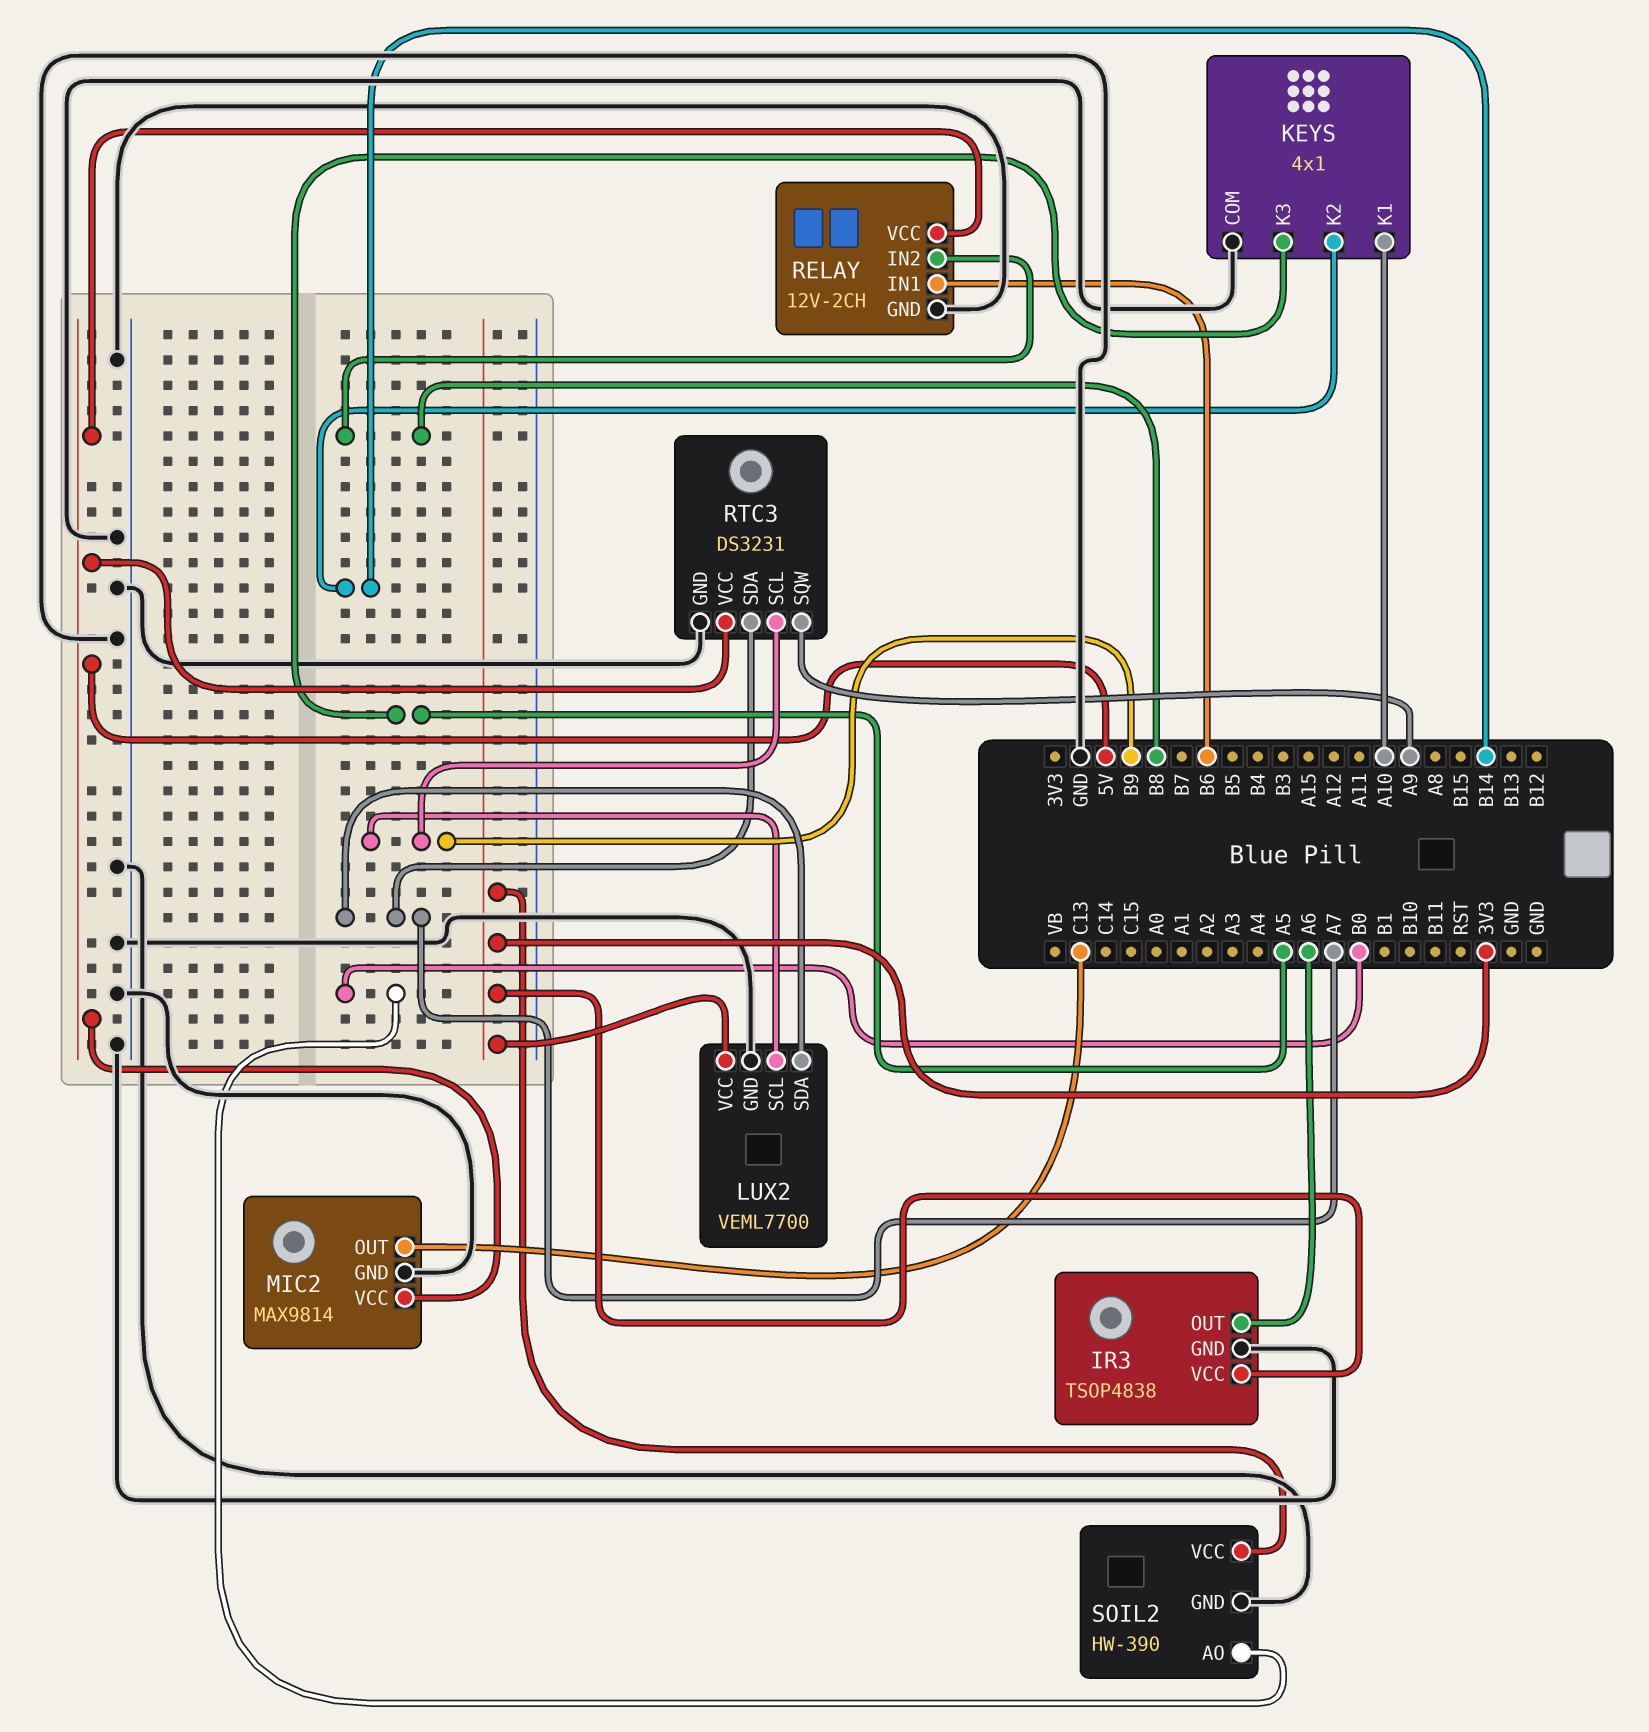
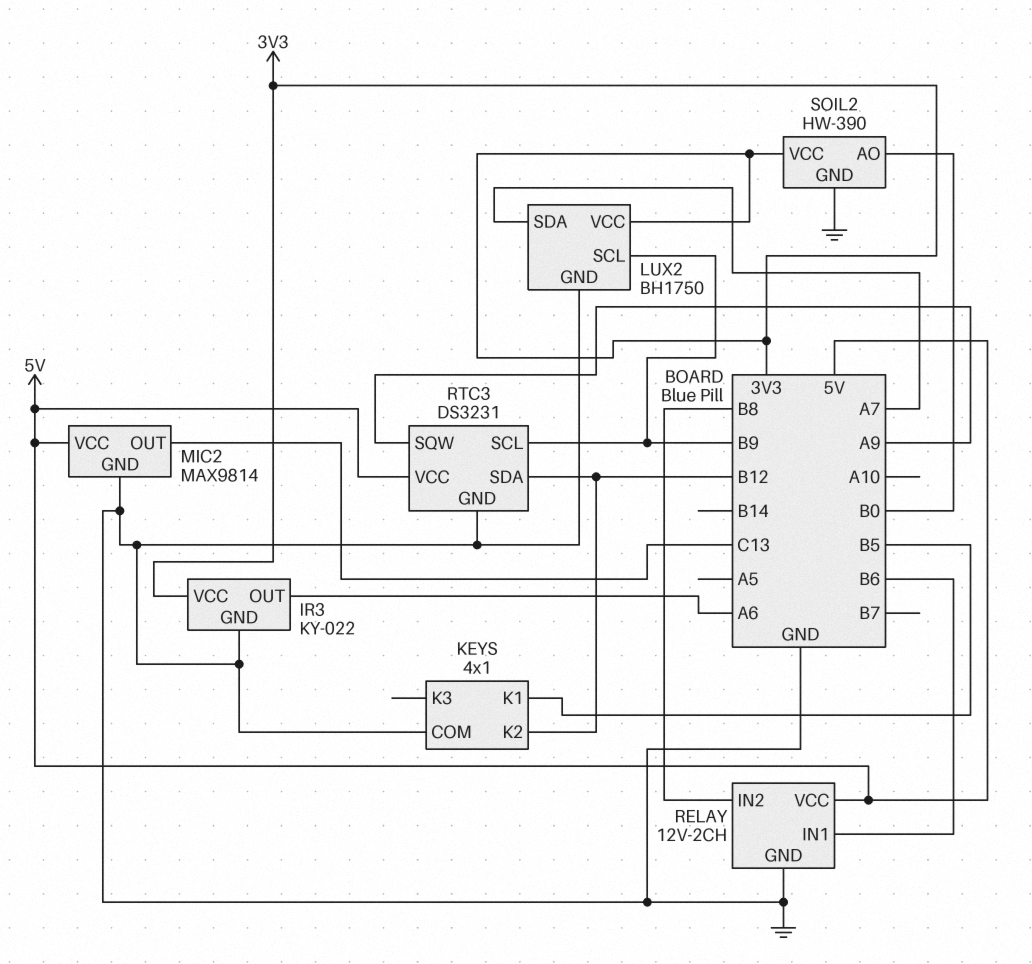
IR3: TSOP4838 -> KY-022
KEYS pin K1: A10 -> B5
KEYS pin K2: B14 -> B12
KEYS pin K3: A5 -> none
LUX2: VEML7700 -> BH1750
RTC3 pin SDA: A7 -> B12

